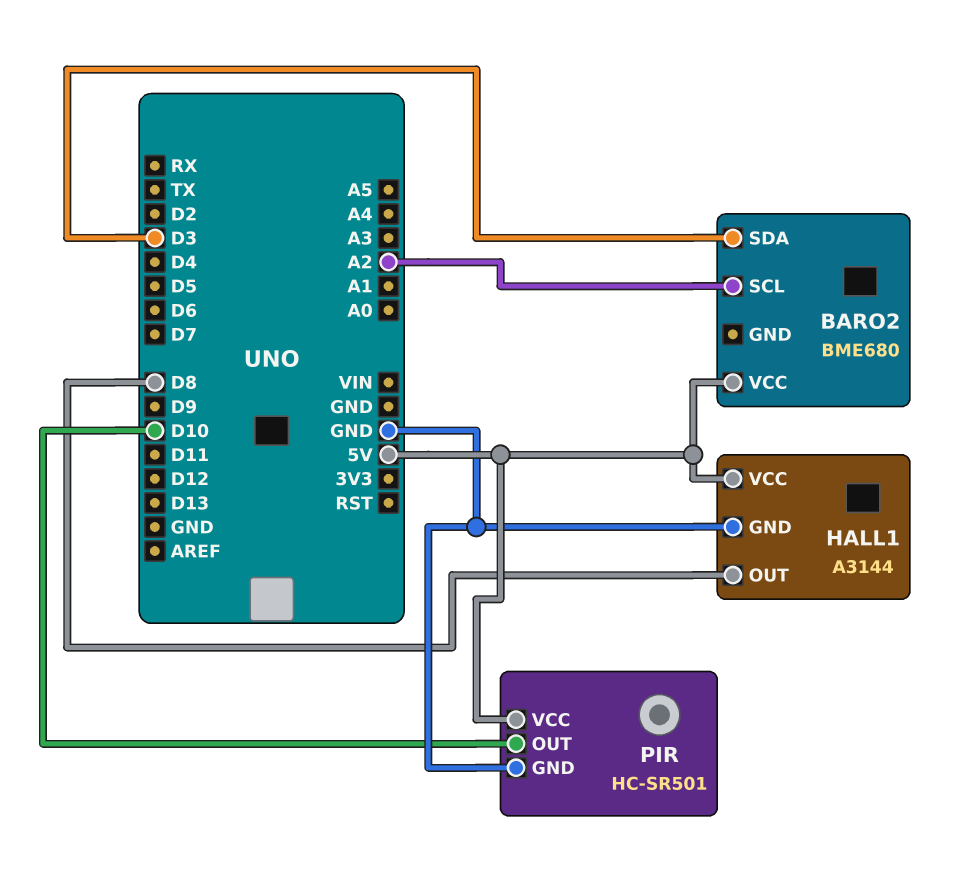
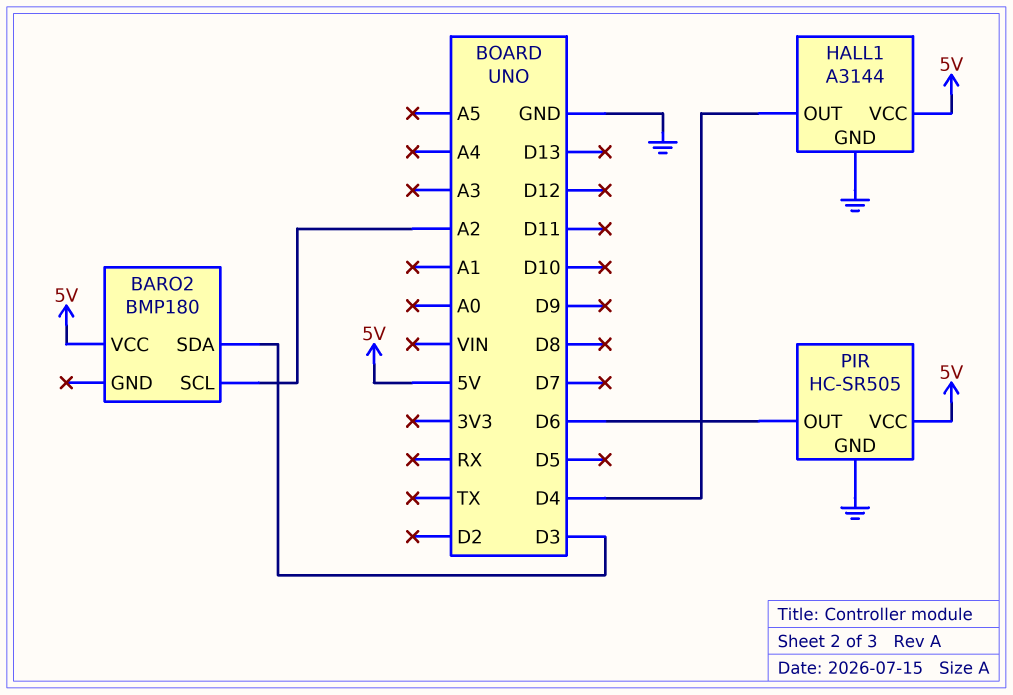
BARO2: BME680 -> BMP180
HALL1 pin OUT: D8 -> D4
PIR: HC-SR501 -> HC-SR505
PIR pin OUT: D10 -> D6

